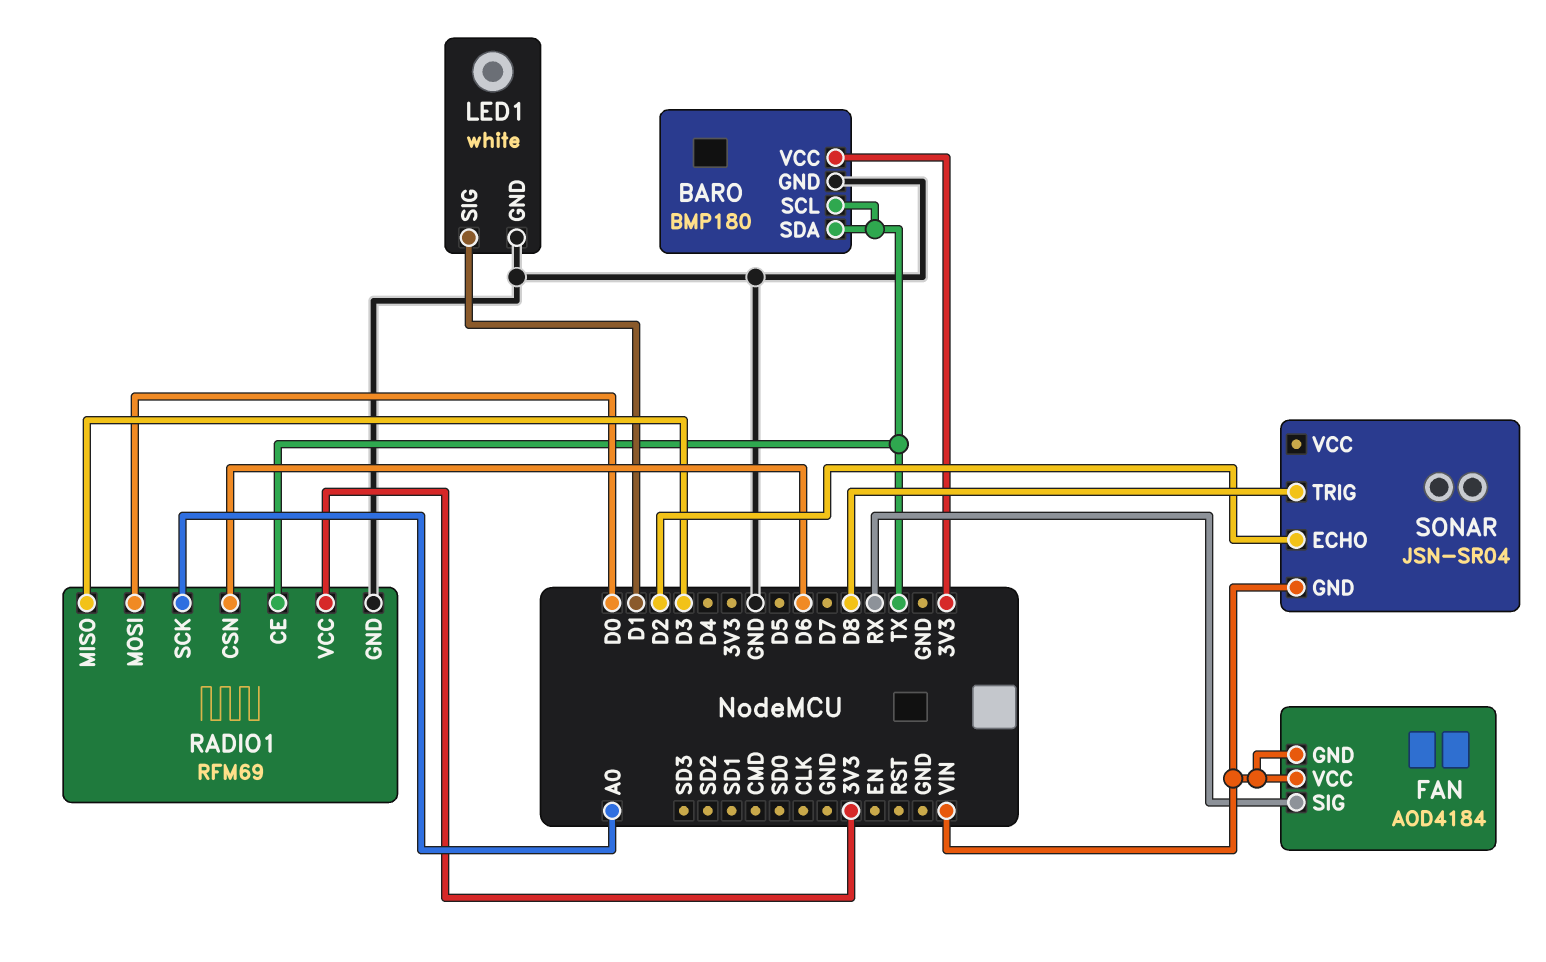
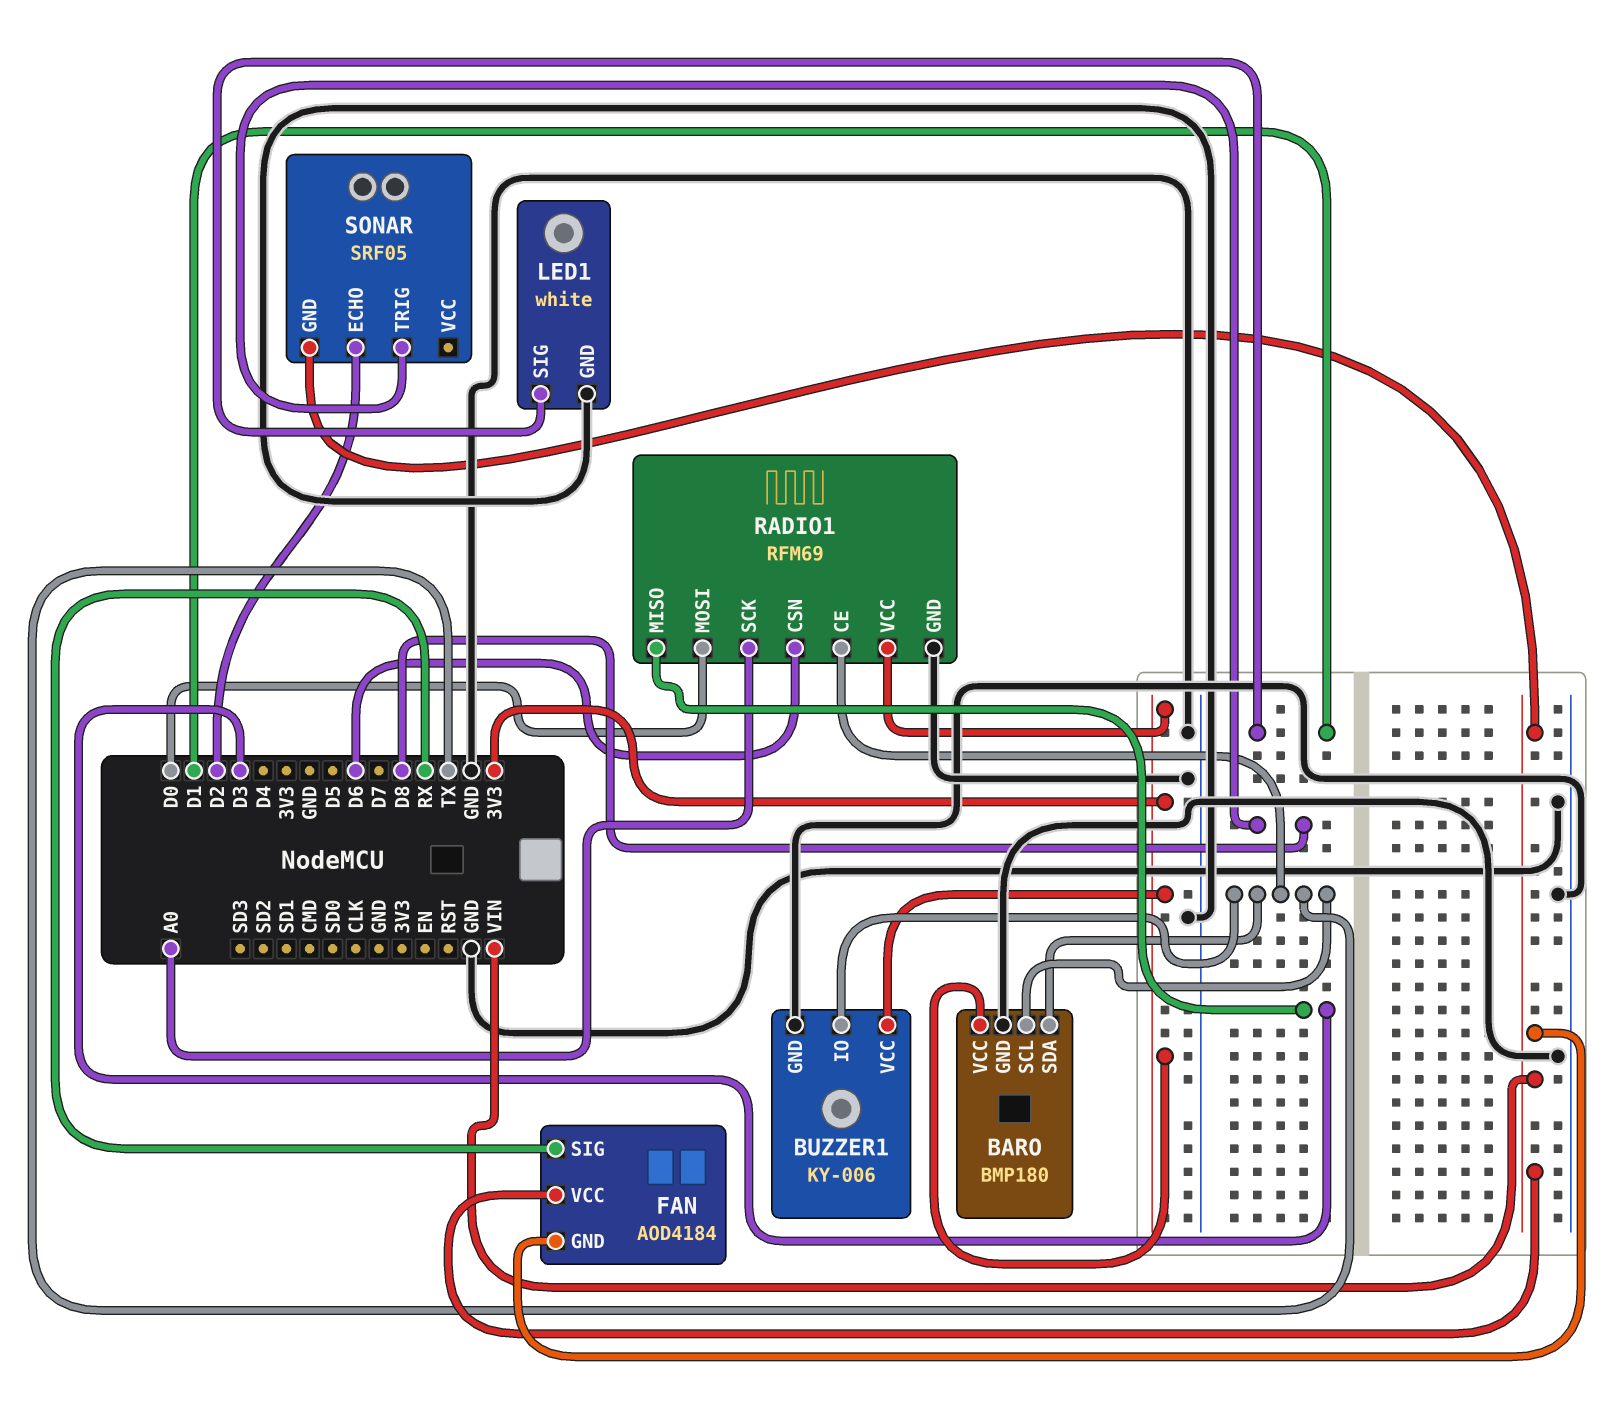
BUZZER1: none -> KY-006
BUZZER1 pin GND: none -> GND
BUZZER1 pin IO: none -> TX
BUZZER1 pin VCC: none -> 3V3
SONAR: JSN-SR04 -> SRF05

